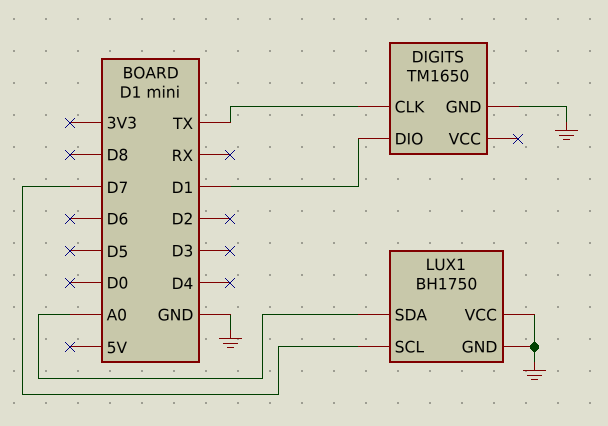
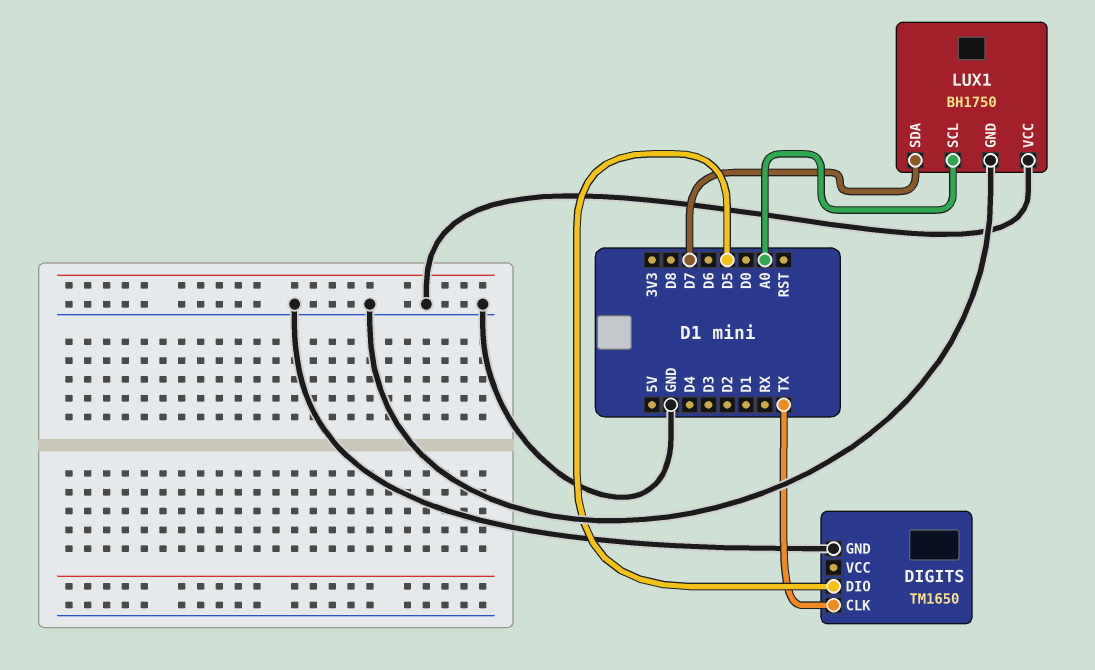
DIGITS pin DIO: D1 -> D5
LUX1 pin SCL: D7 -> A0
LUX1 pin SDA: A0 -> D7

